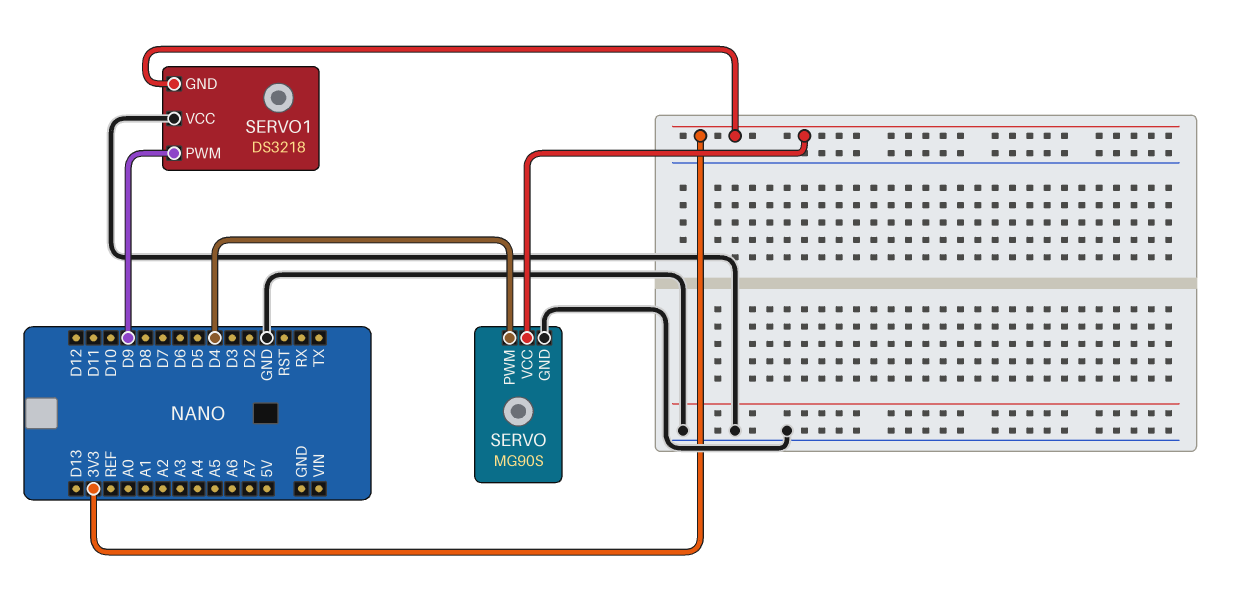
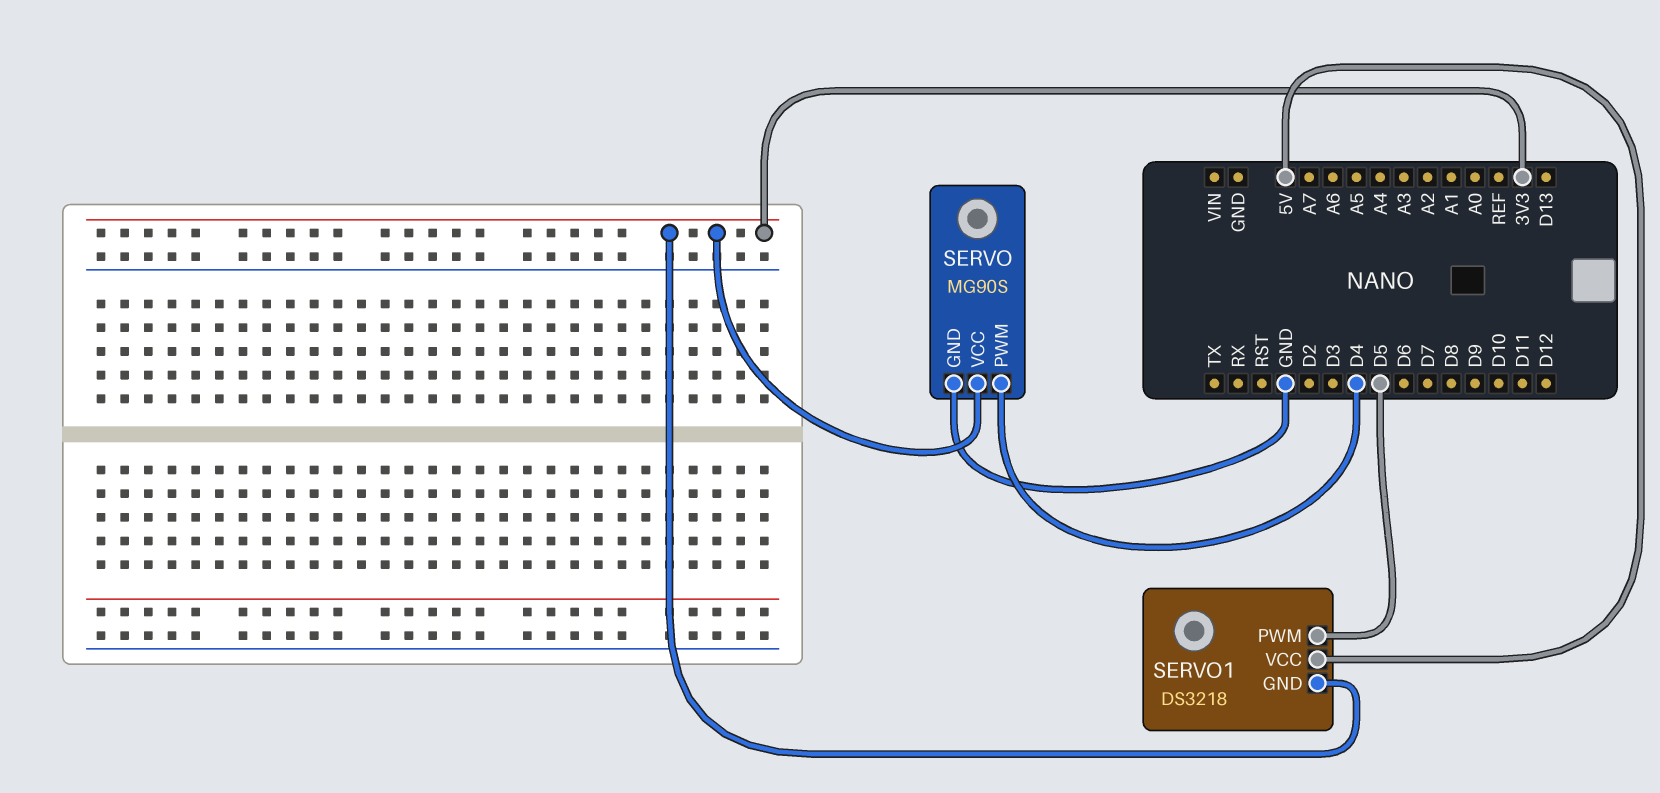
SERVO1 pin PWM: D9 -> D5
SERVO1 pin VCC: GND -> 5V

